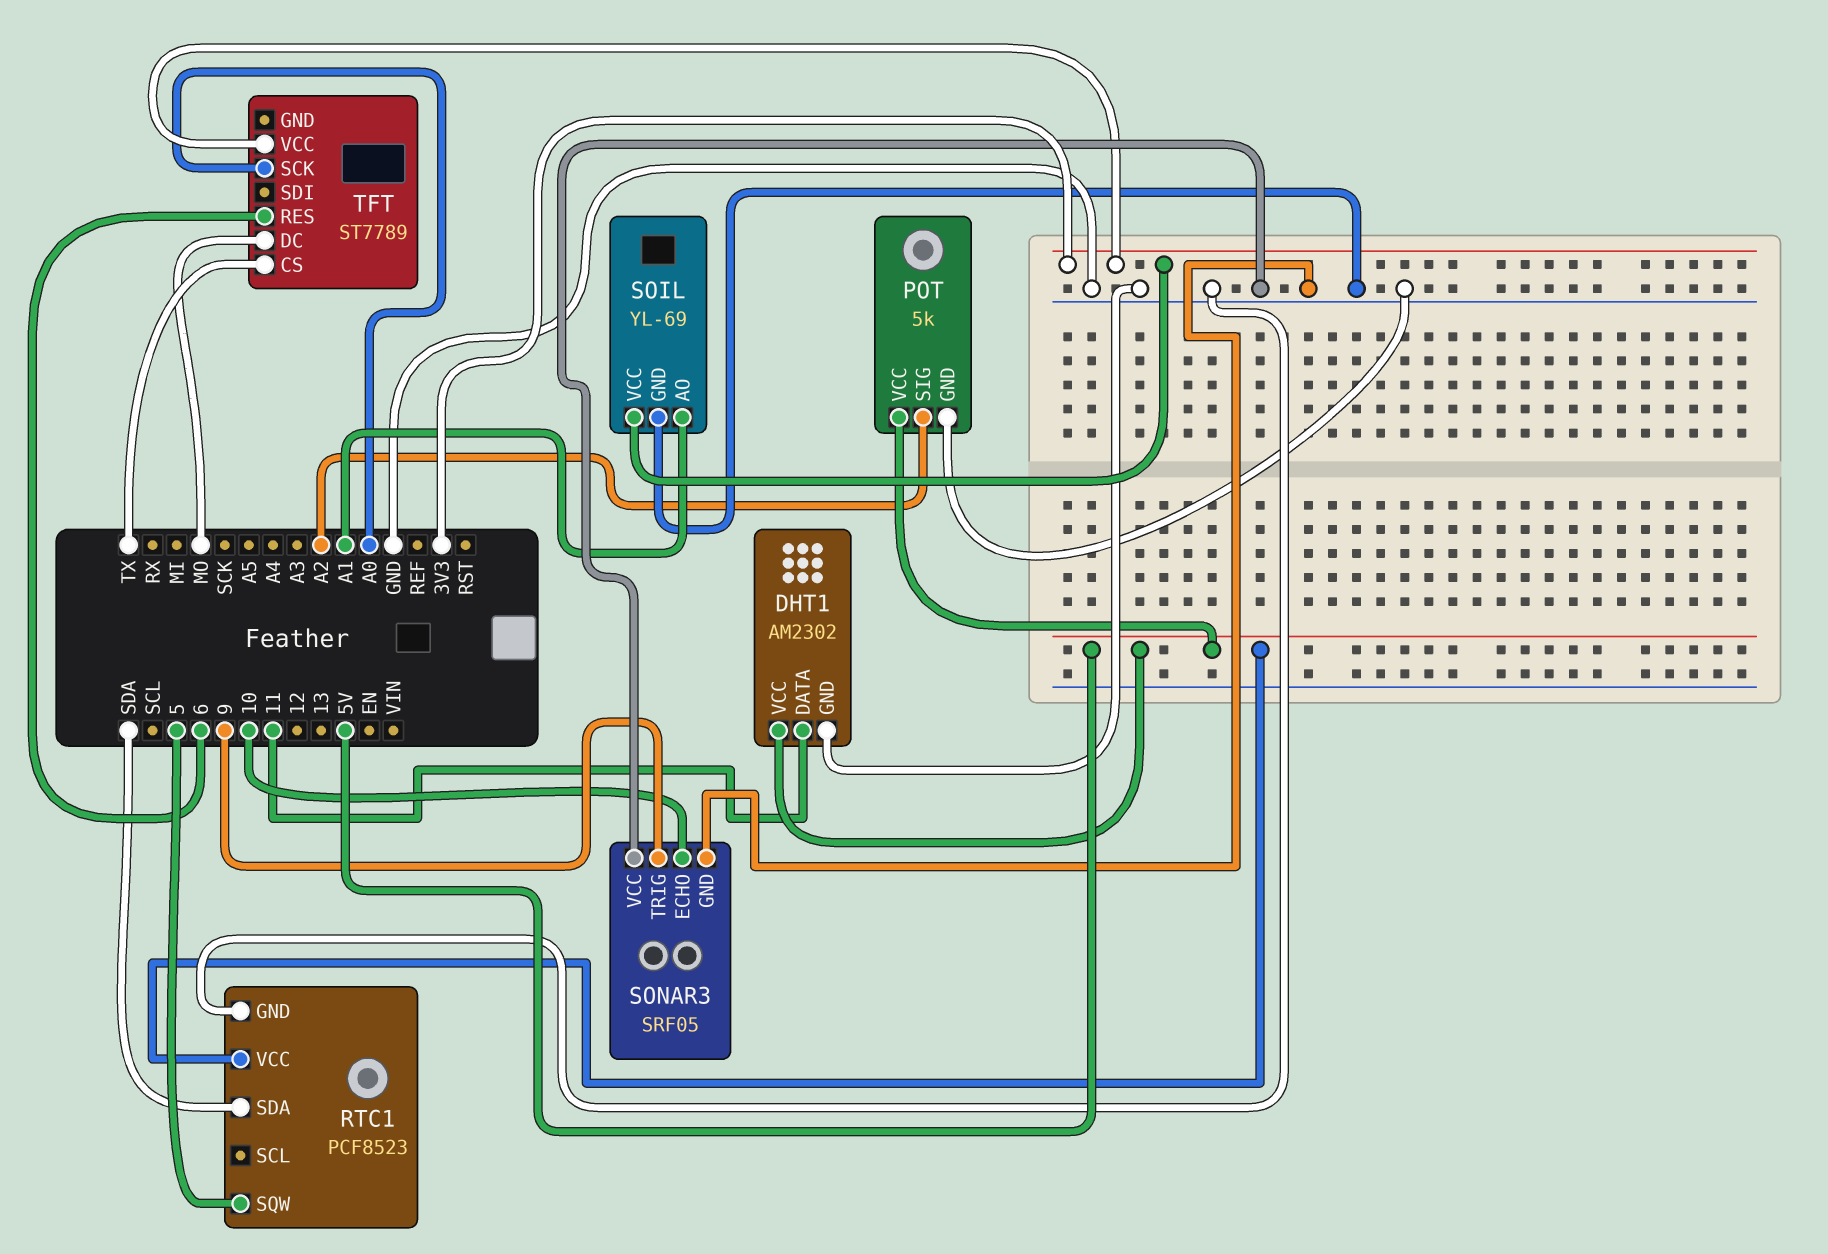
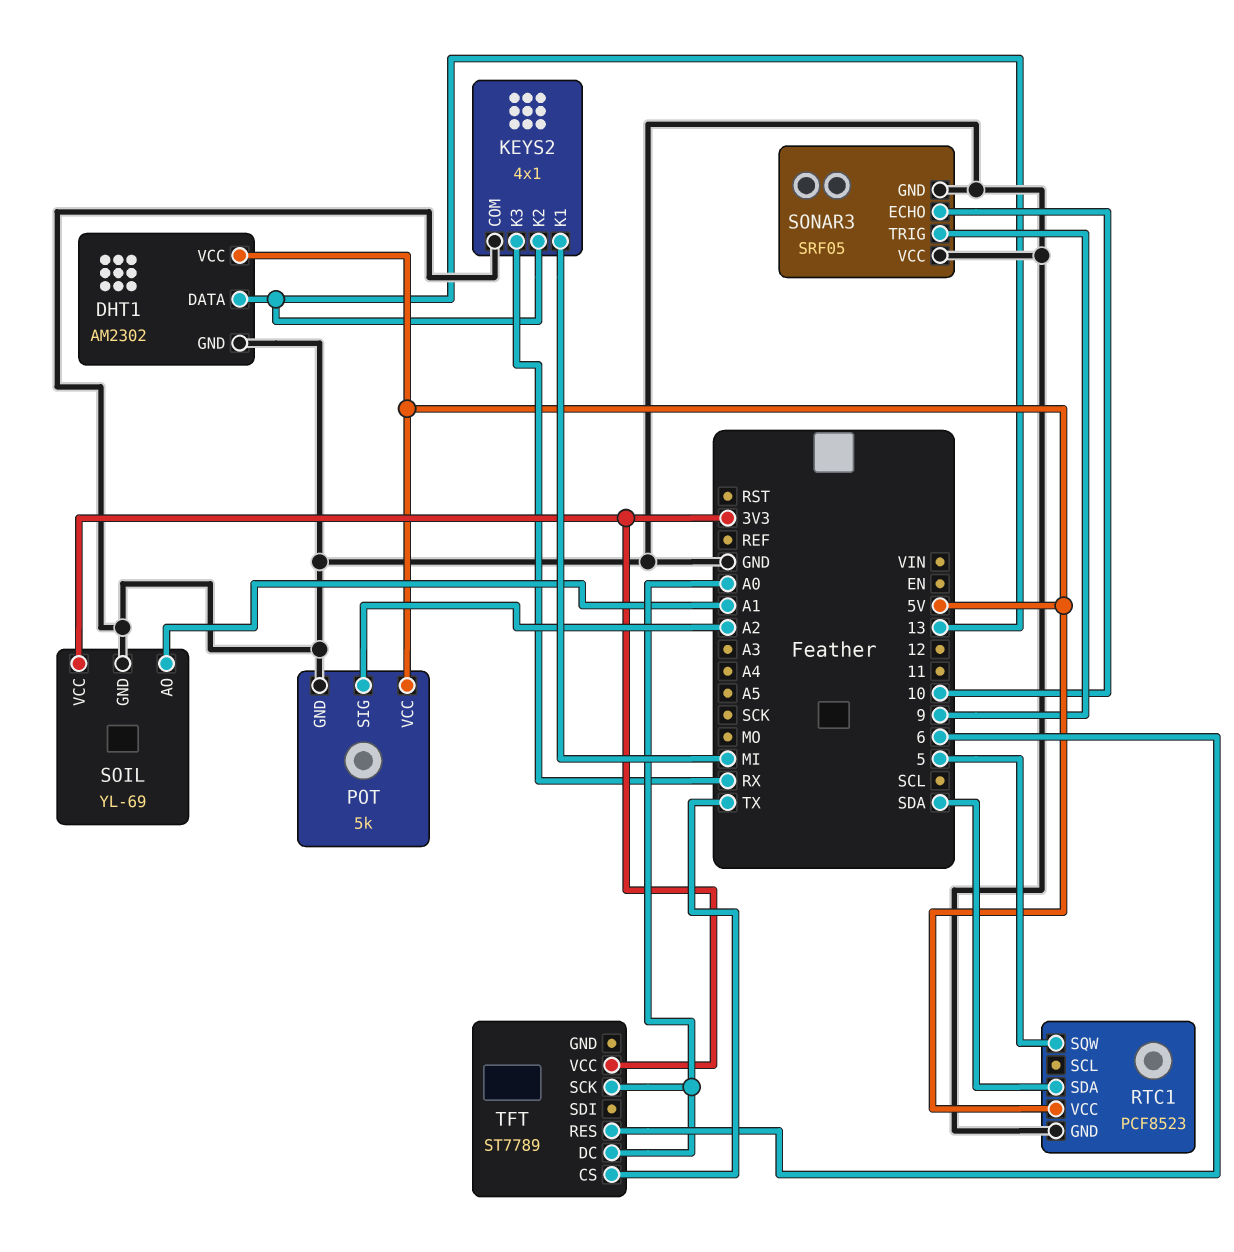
DHT1 pin DATA: 11 -> 13
KEYS2: none -> 4x1
KEYS2 pin COM: none -> GND
KEYS2 pin K1: none -> MI
KEYS2 pin K2: none -> 13
KEYS2 pin K3: none -> RX
TFT pin DC: MO -> A0

